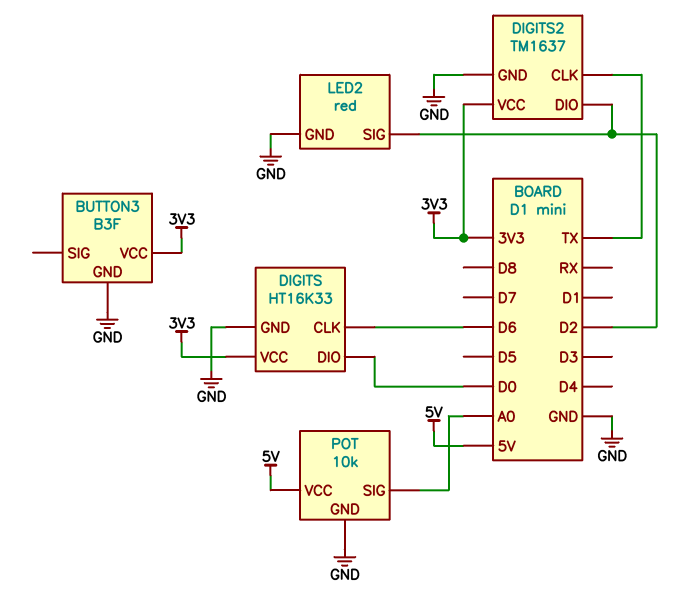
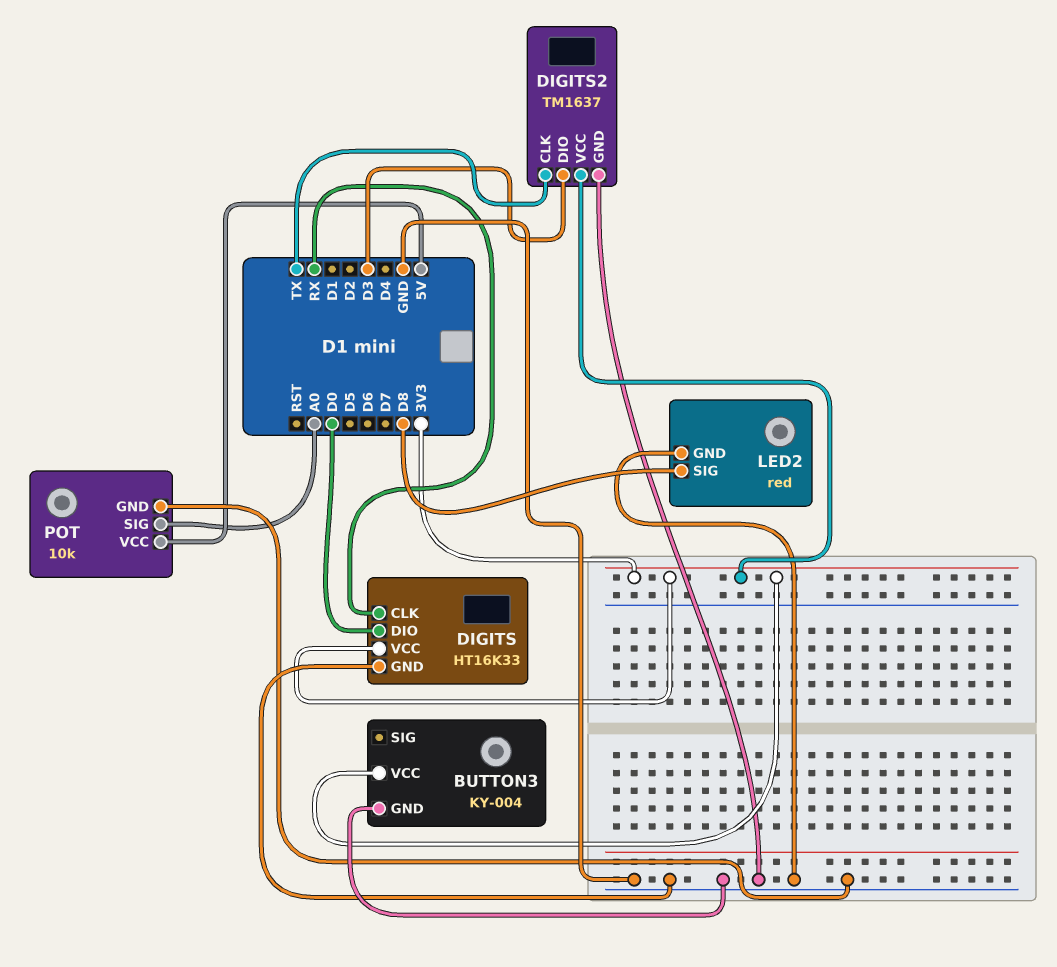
BUTTON3: B3F -> KY-004
DIGITS pin CLK: D6 -> RX
DIGITS2 pin DIO: D2 -> D3
LED2 pin SIG: D2 -> D8

